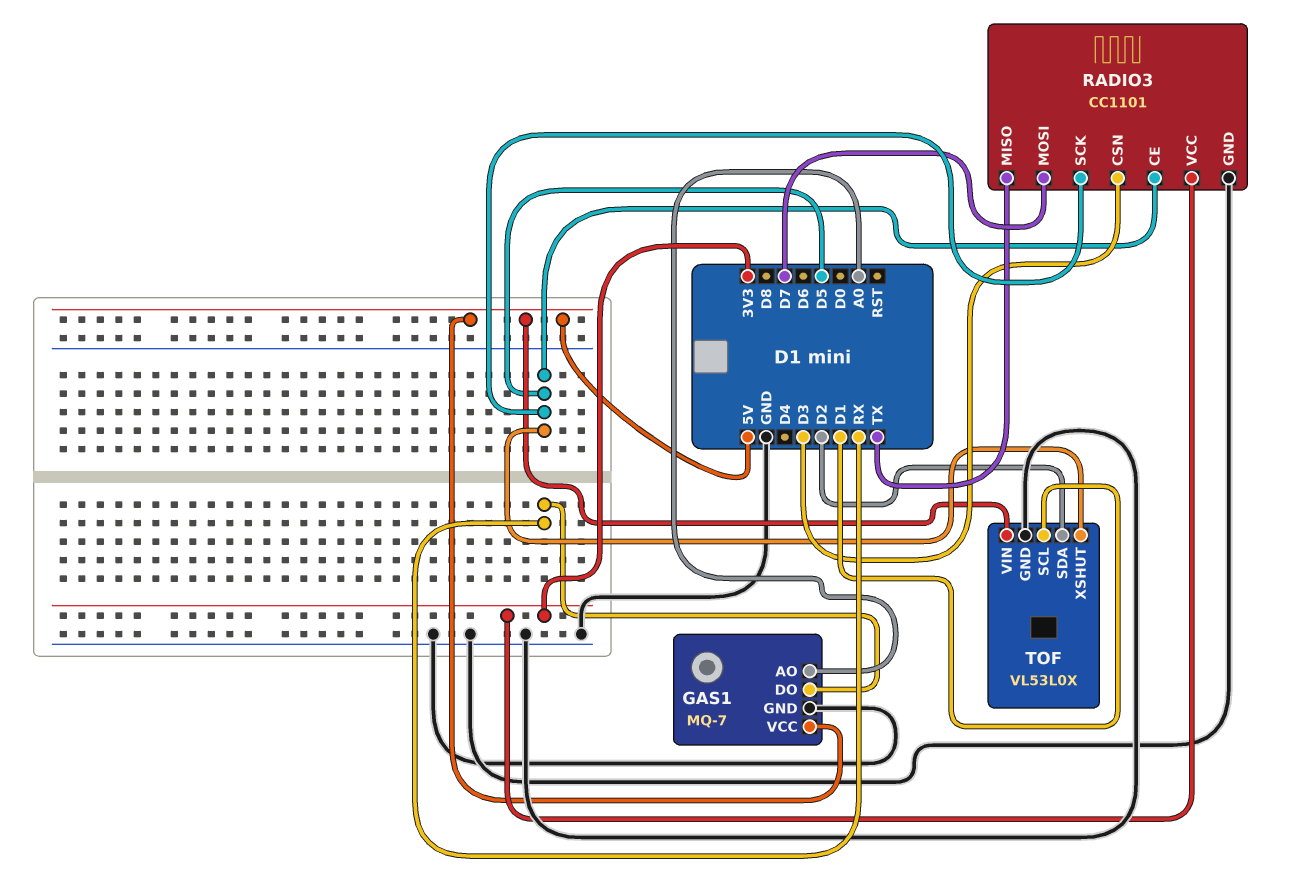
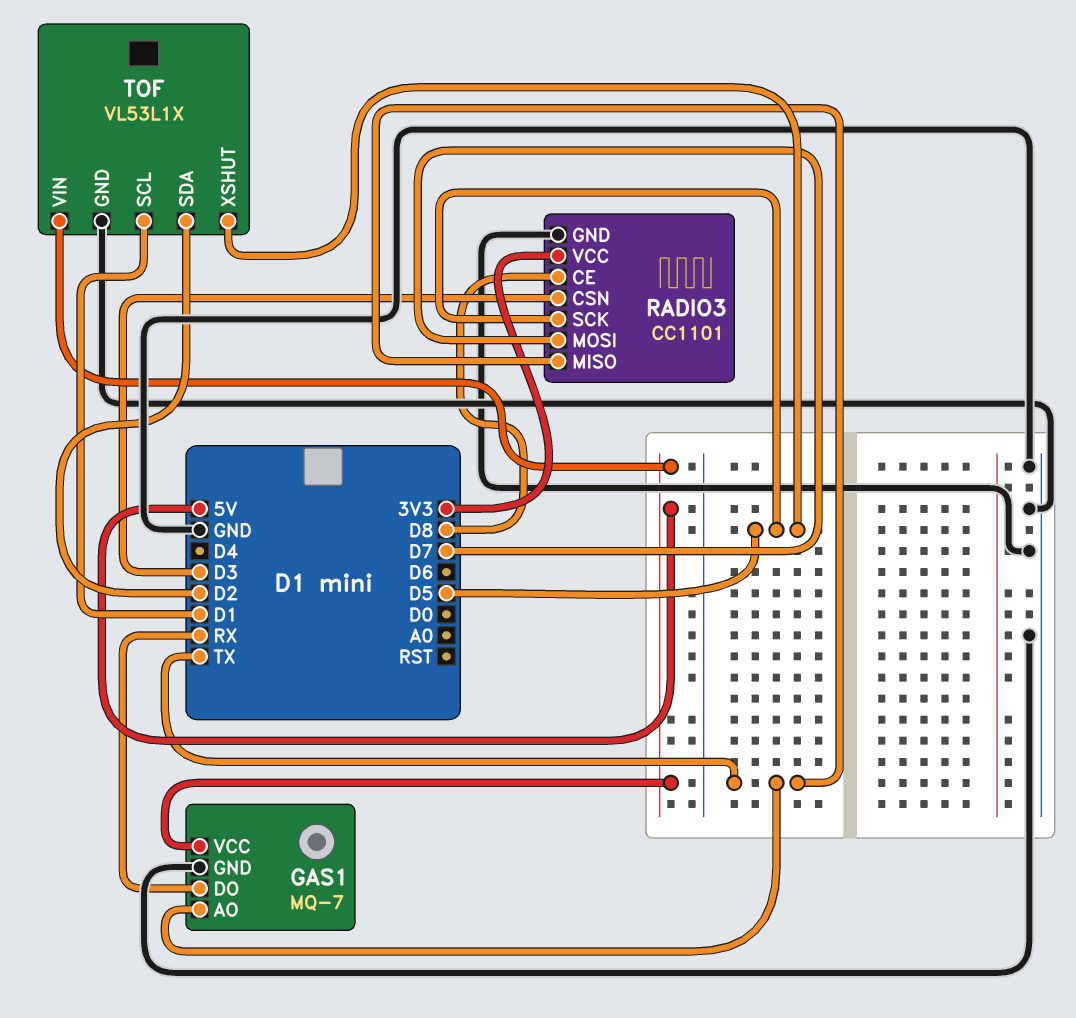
GAS1 pin AO: A0 -> TX
RADIO3 pin CE: D5 -> D8
TOF: VL53L0X -> VL53L1X

